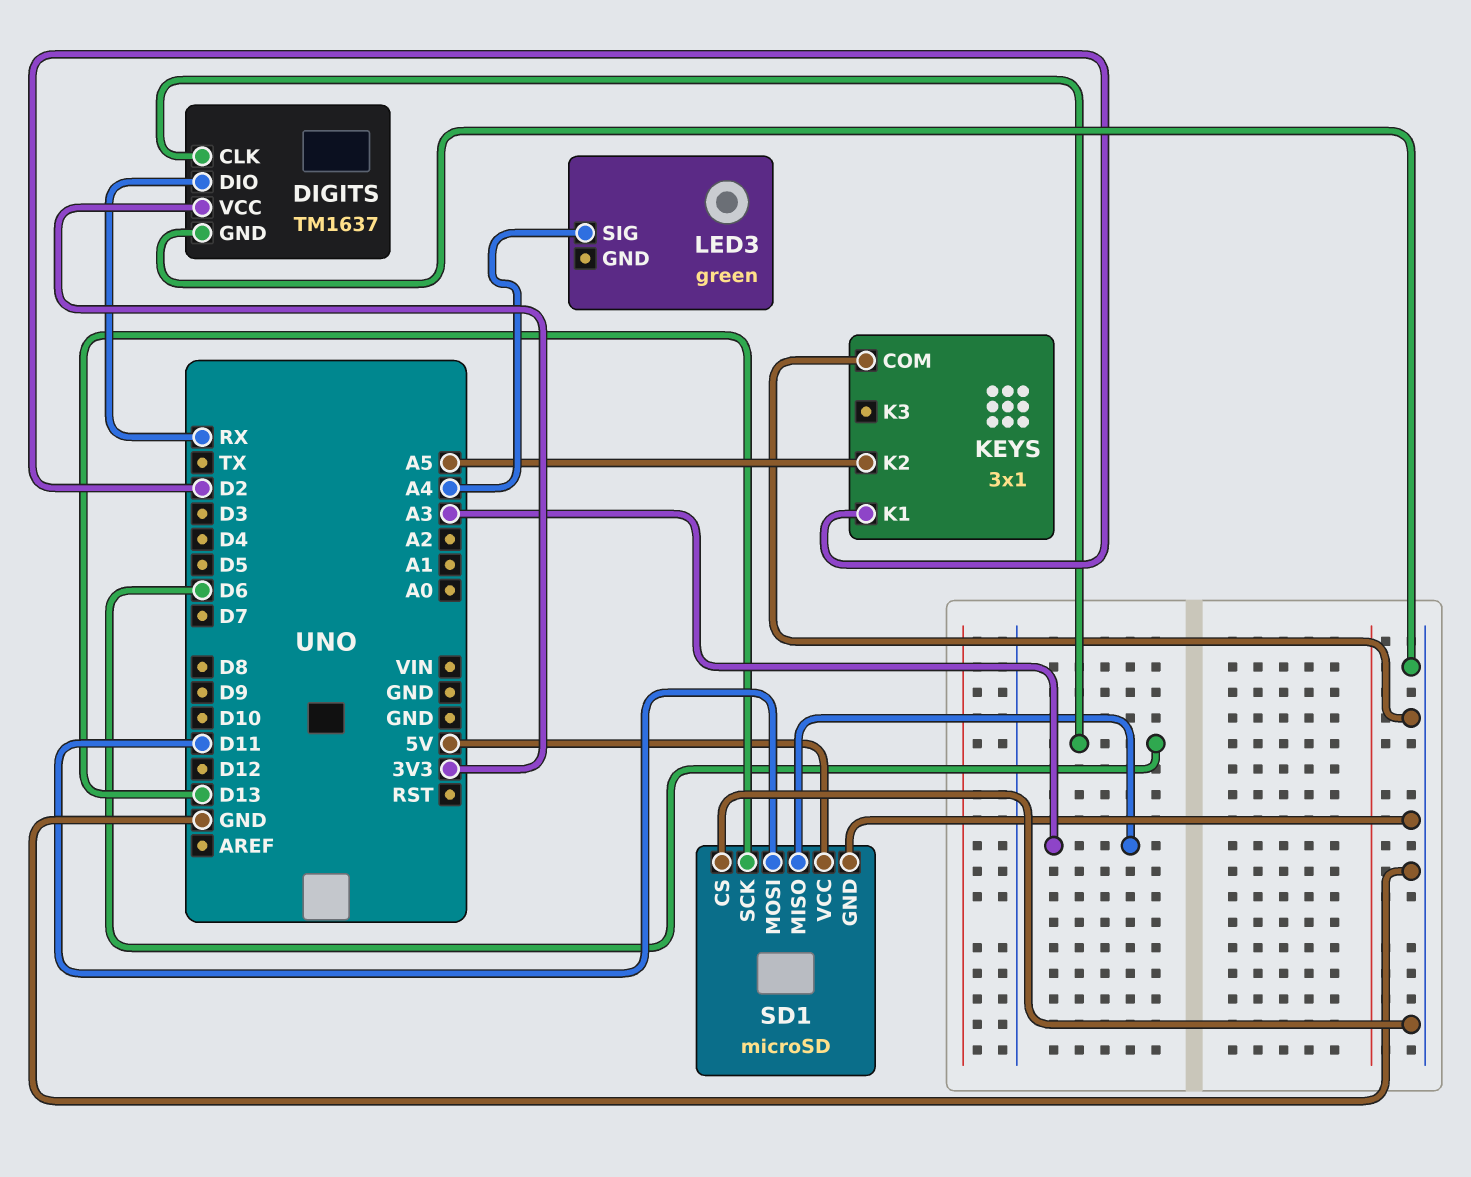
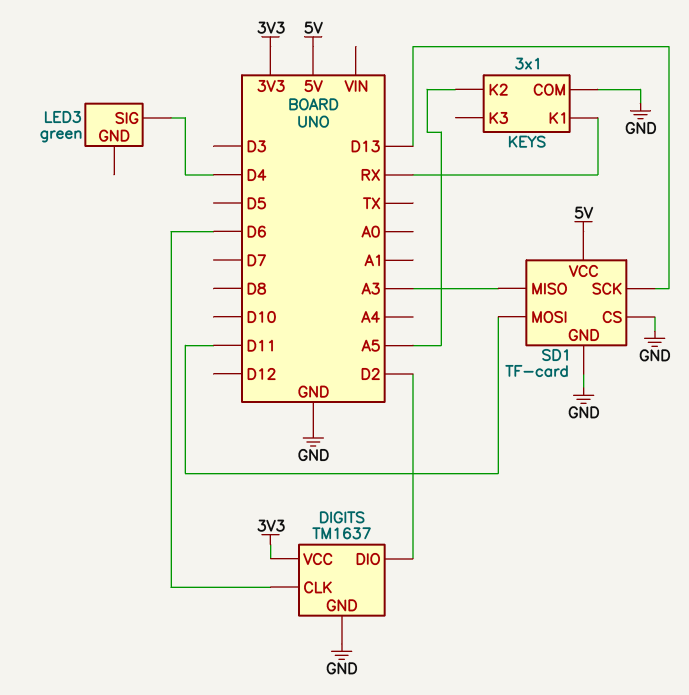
DIGITS pin DIO: RX -> D2
KEYS pin K1: D2 -> RX
LED3 pin SIG: A4 -> D4
SD1: microSD -> TF-card

